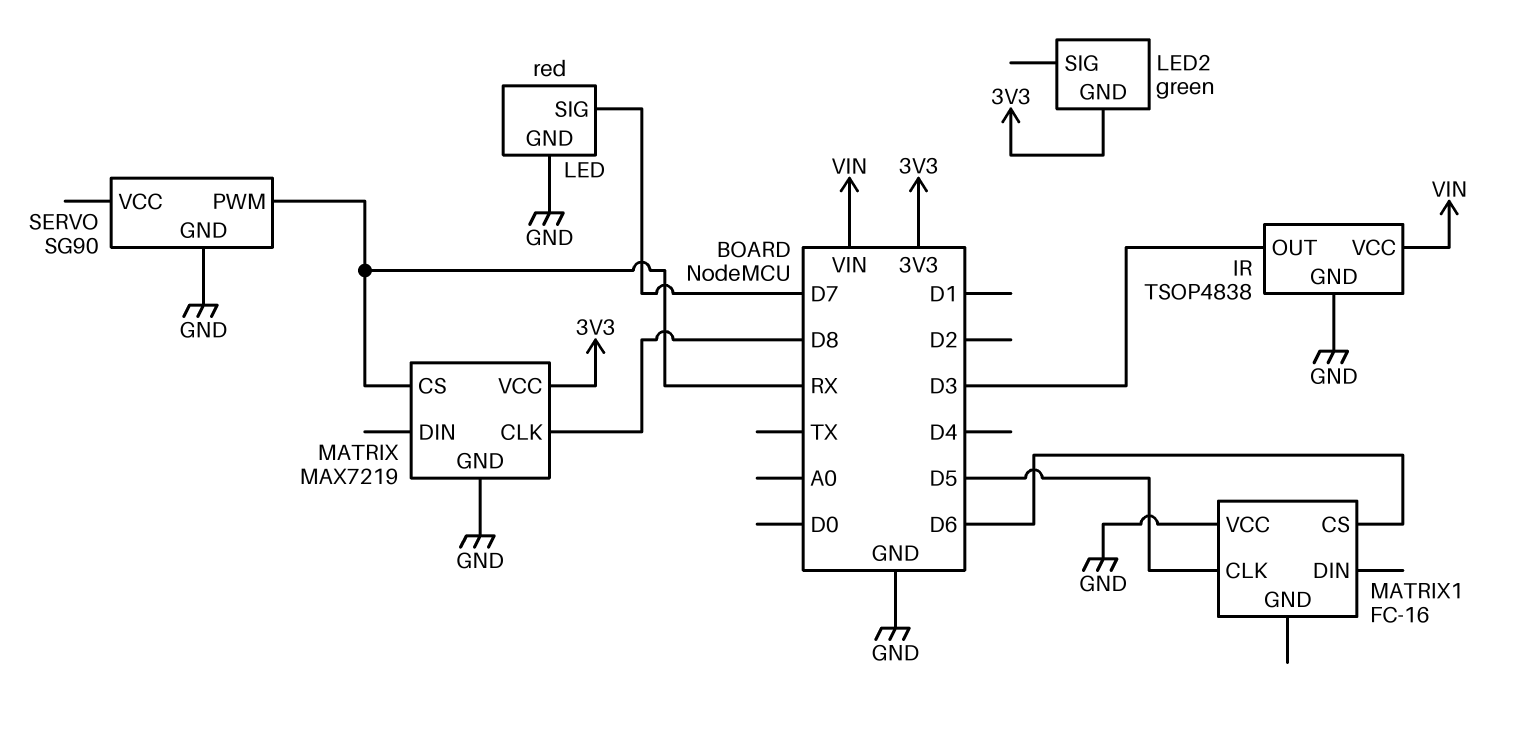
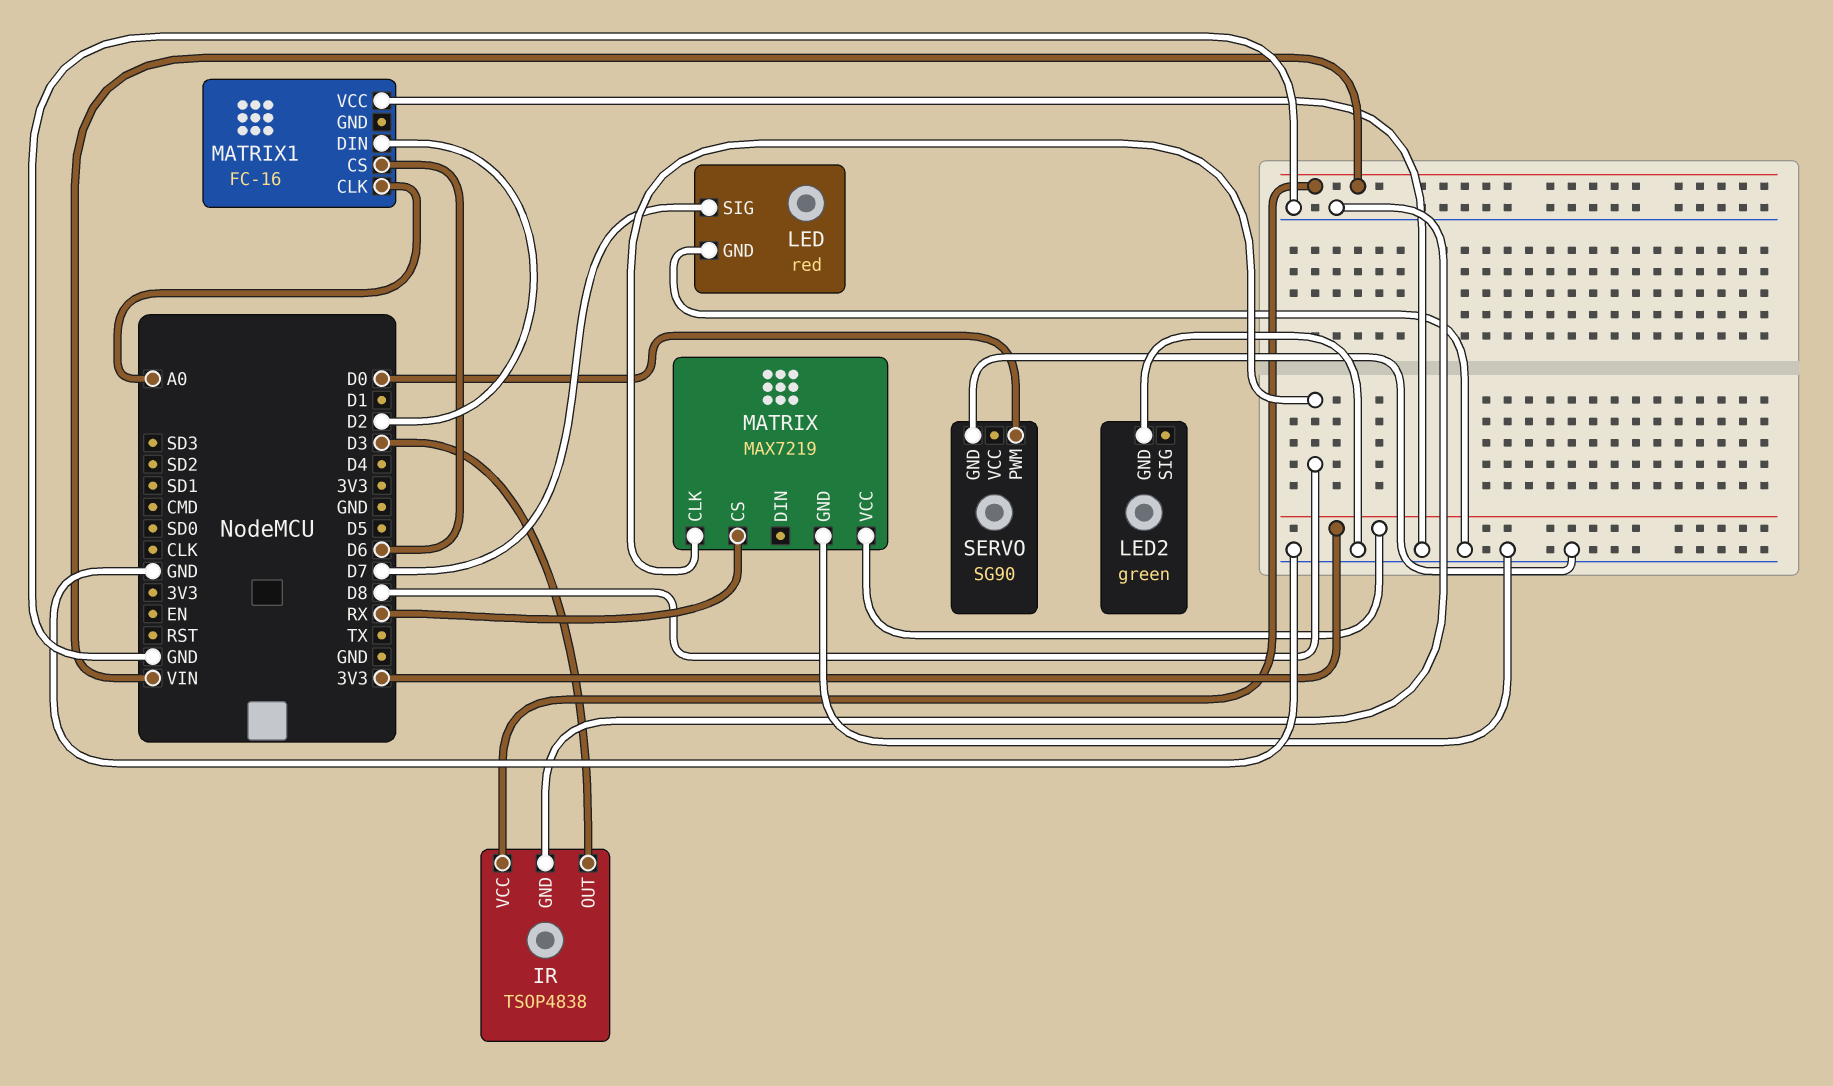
LED2 pin GND: 3V3 -> GND
MATRIX1 pin CLK: D5 -> A0
MATRIX1 pin DIN: none -> D2
SERVO pin PWM: RX -> D0

